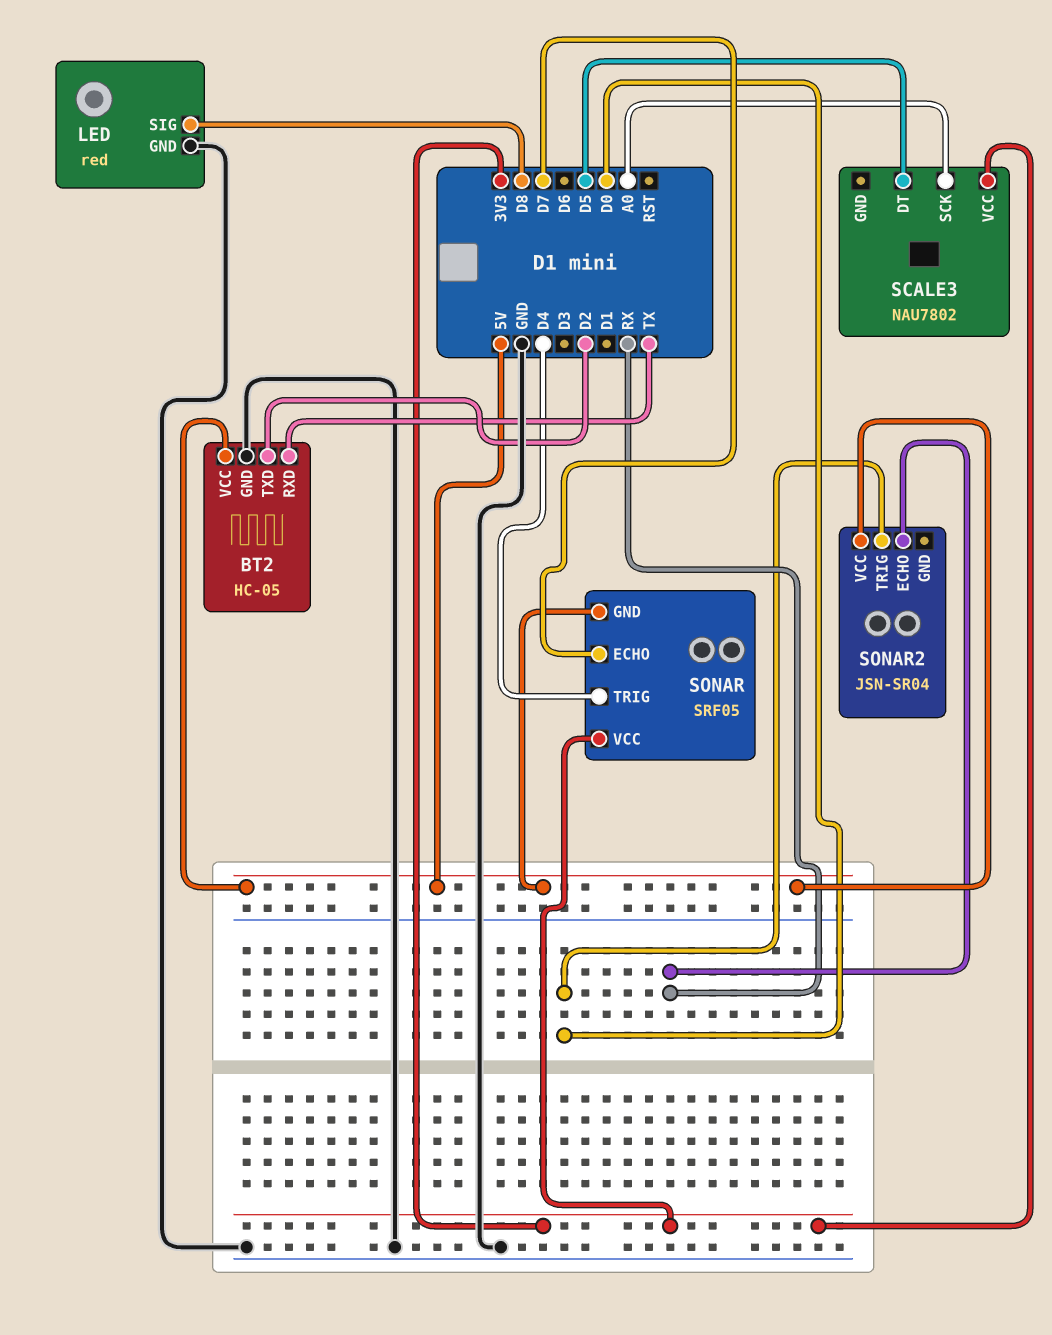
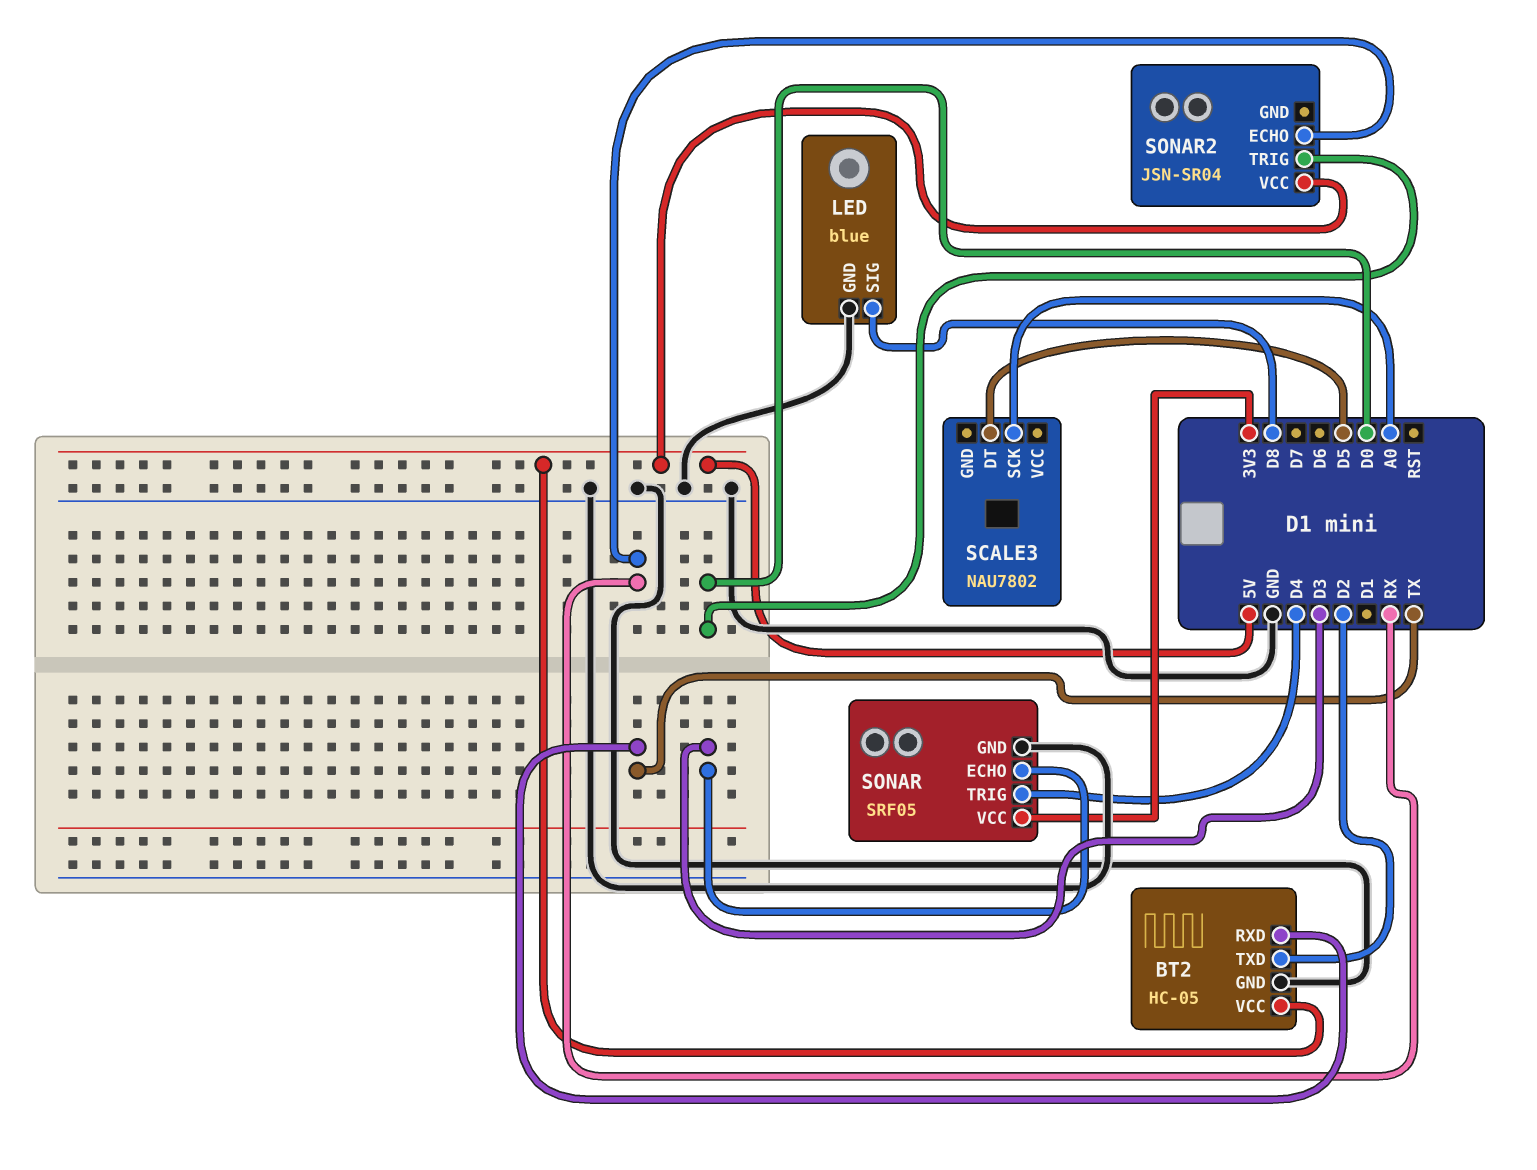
LED: red -> blue
SCALE3 pin VCC: 3V3 -> none
SONAR pin ECHO: D7 -> D3
SONAR pin GND: 5V -> GND

